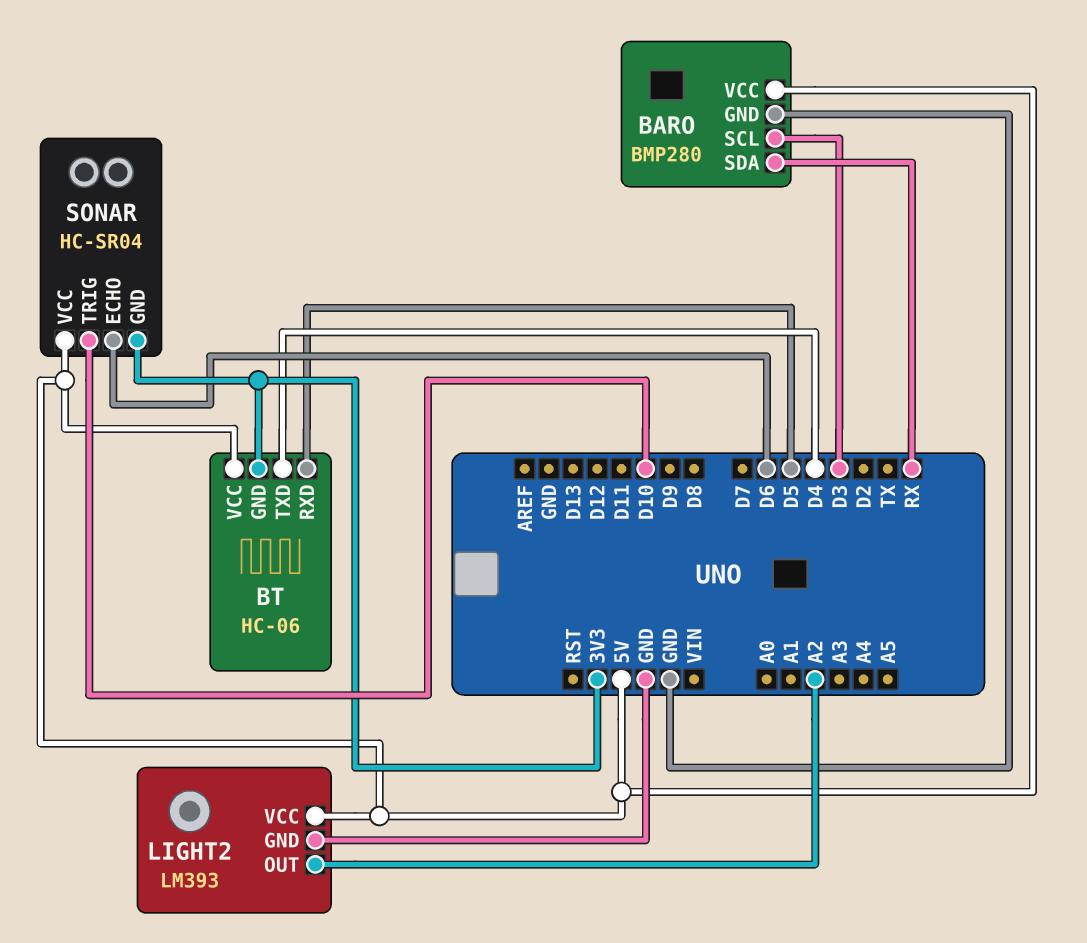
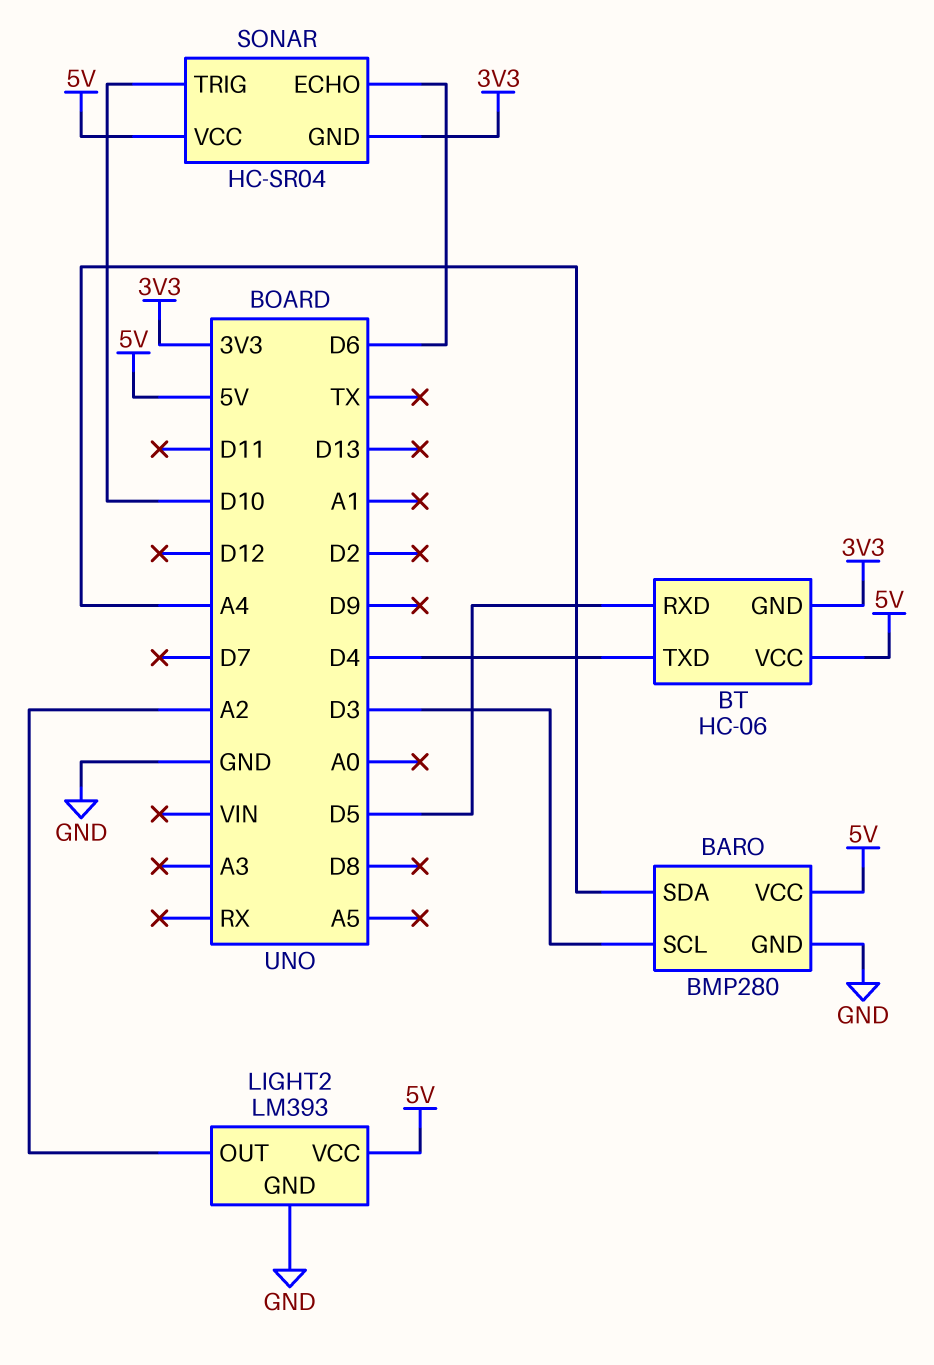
BARO pin SDA: RX -> A4

